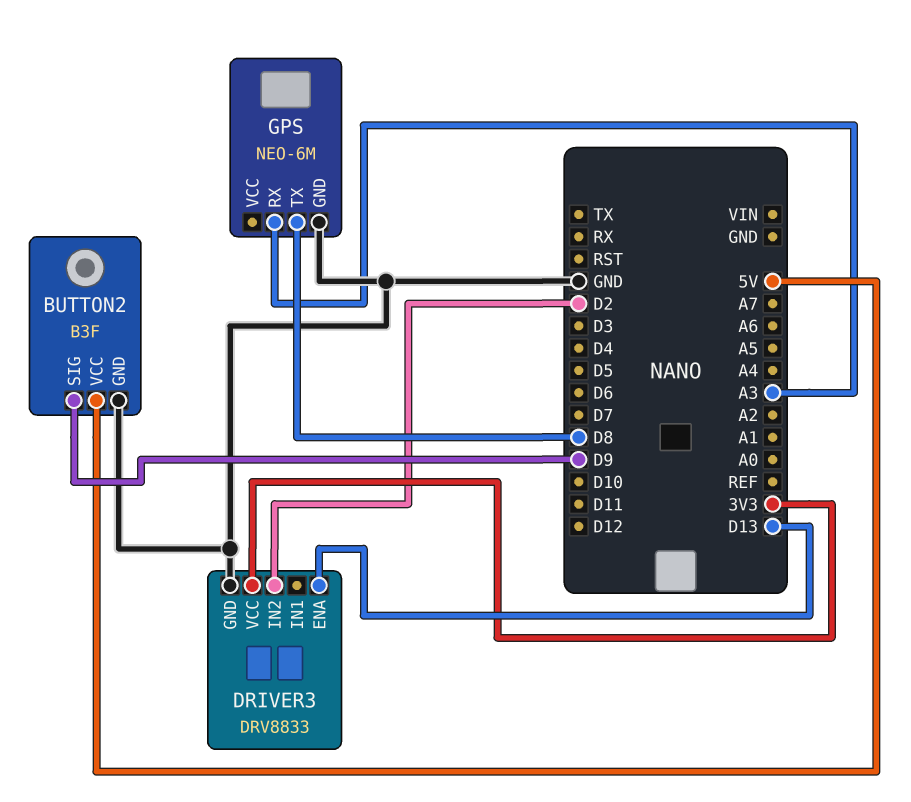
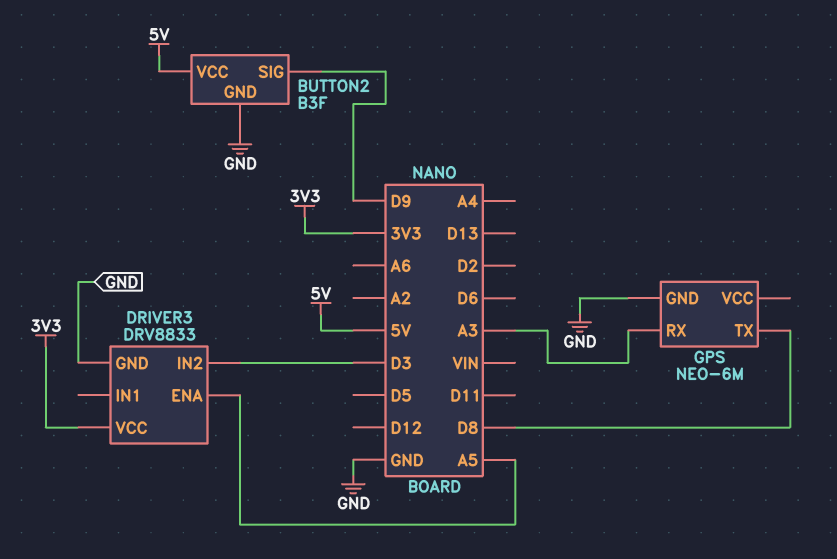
DRIVER3 pin ENA: D13 -> A5
DRIVER3 pin IN2: D2 -> D3

